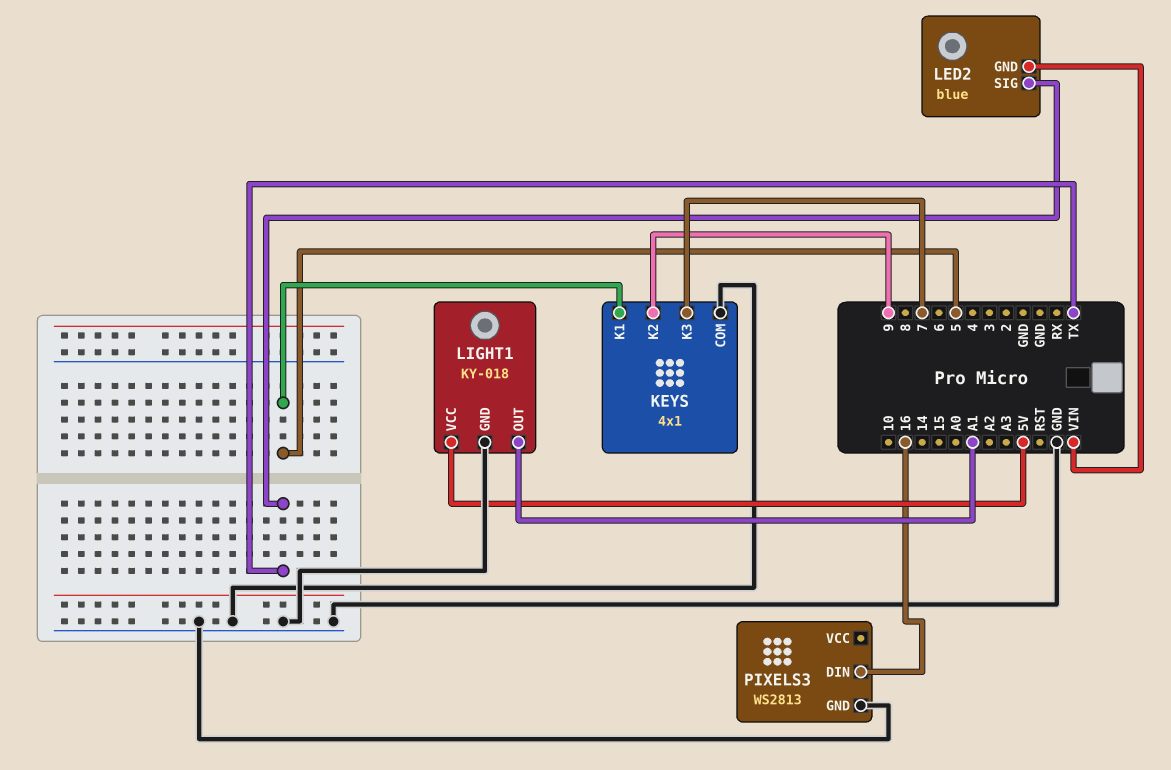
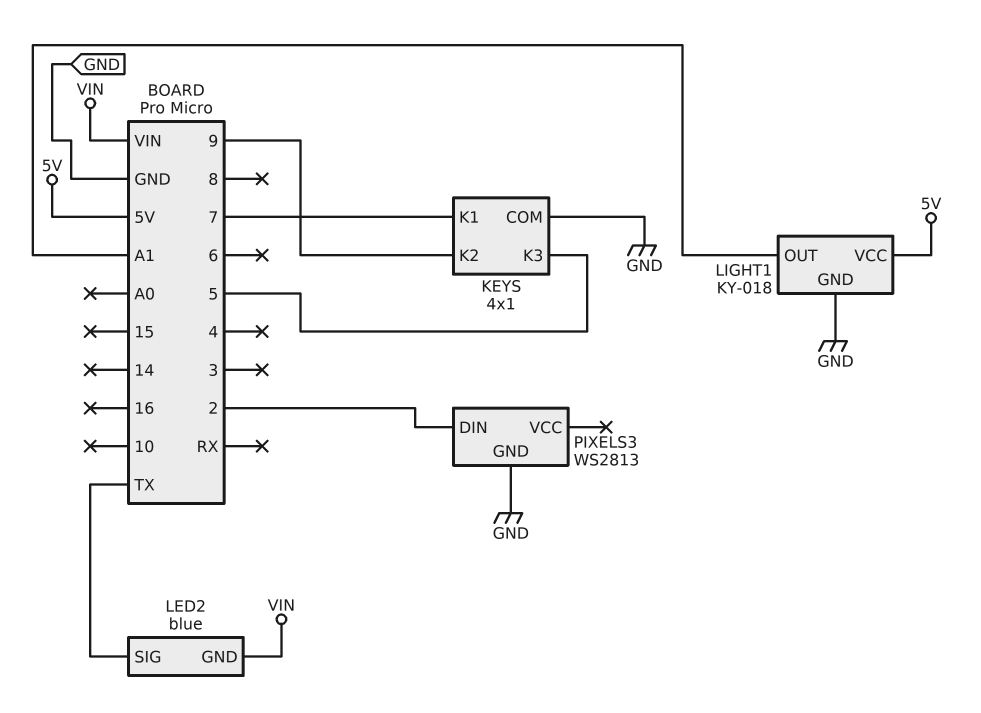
KEYS pin K1: 5 -> 7
KEYS pin K3: 7 -> 5
PIXELS3 pin DIN: 16 -> 2

